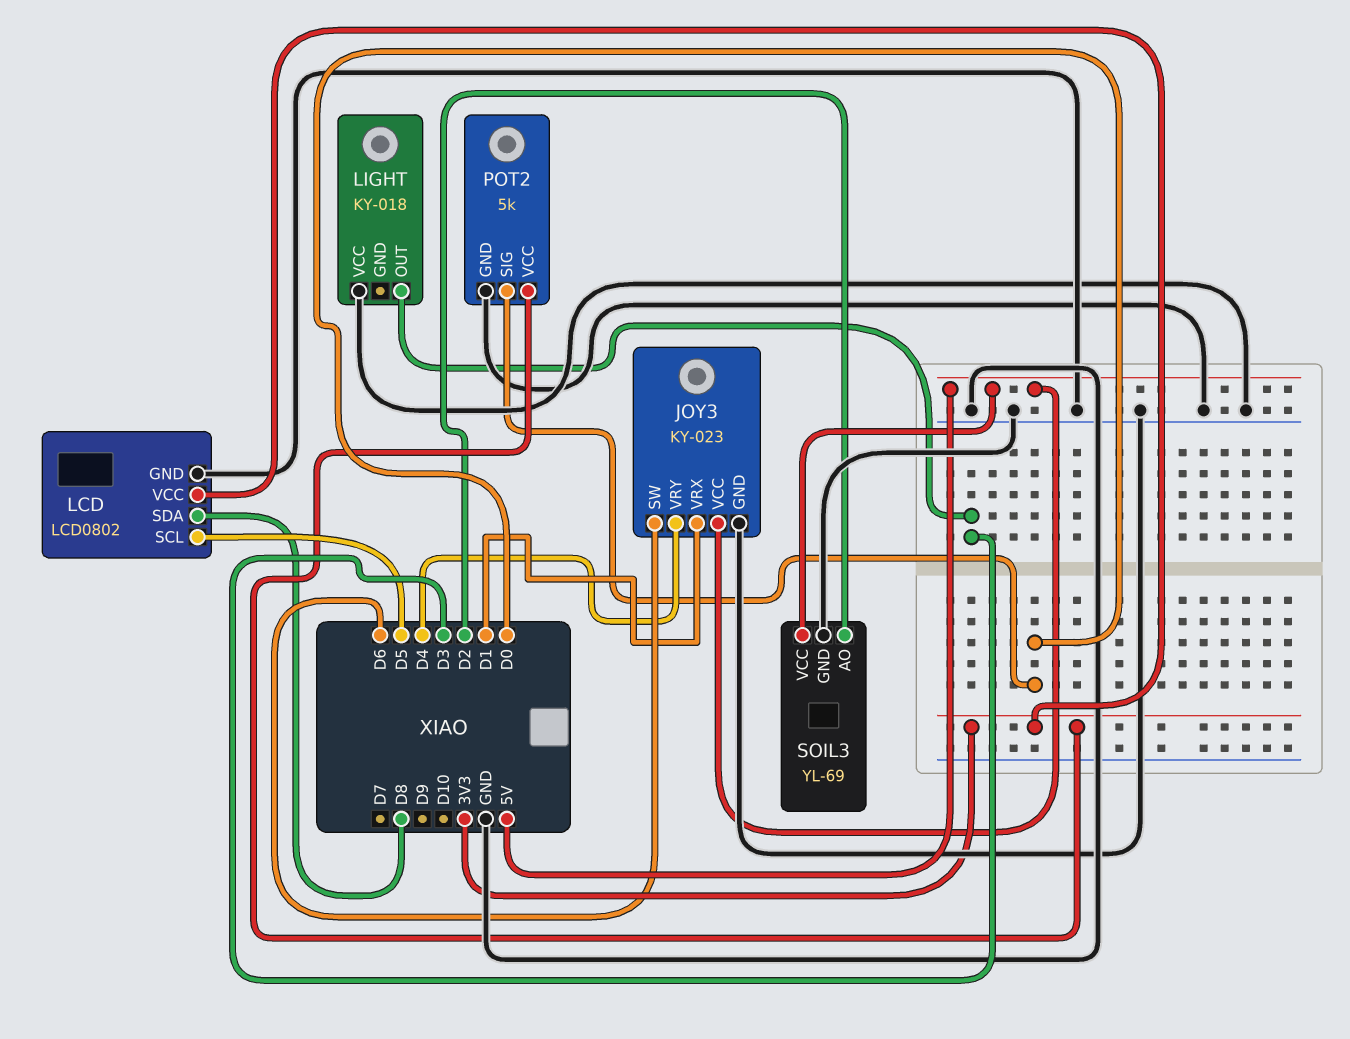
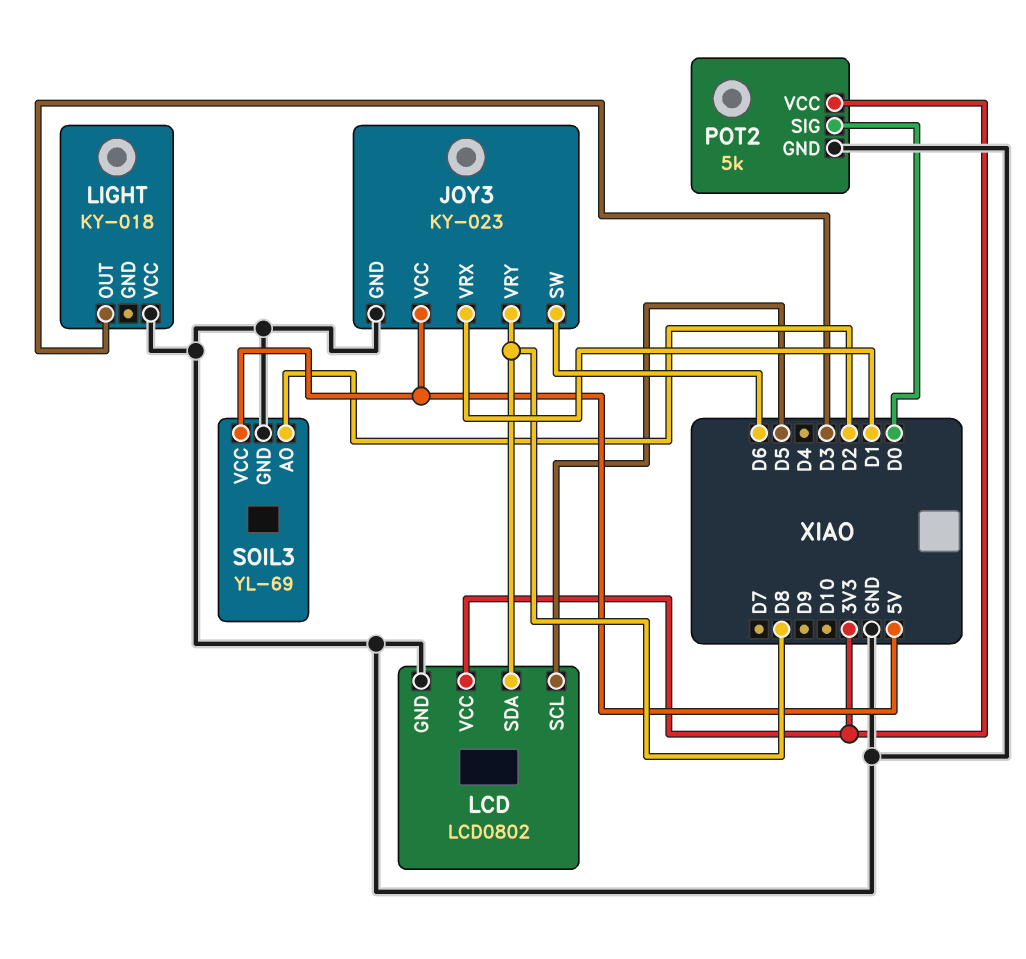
JOY3 pin VRY: D4 -> D8

